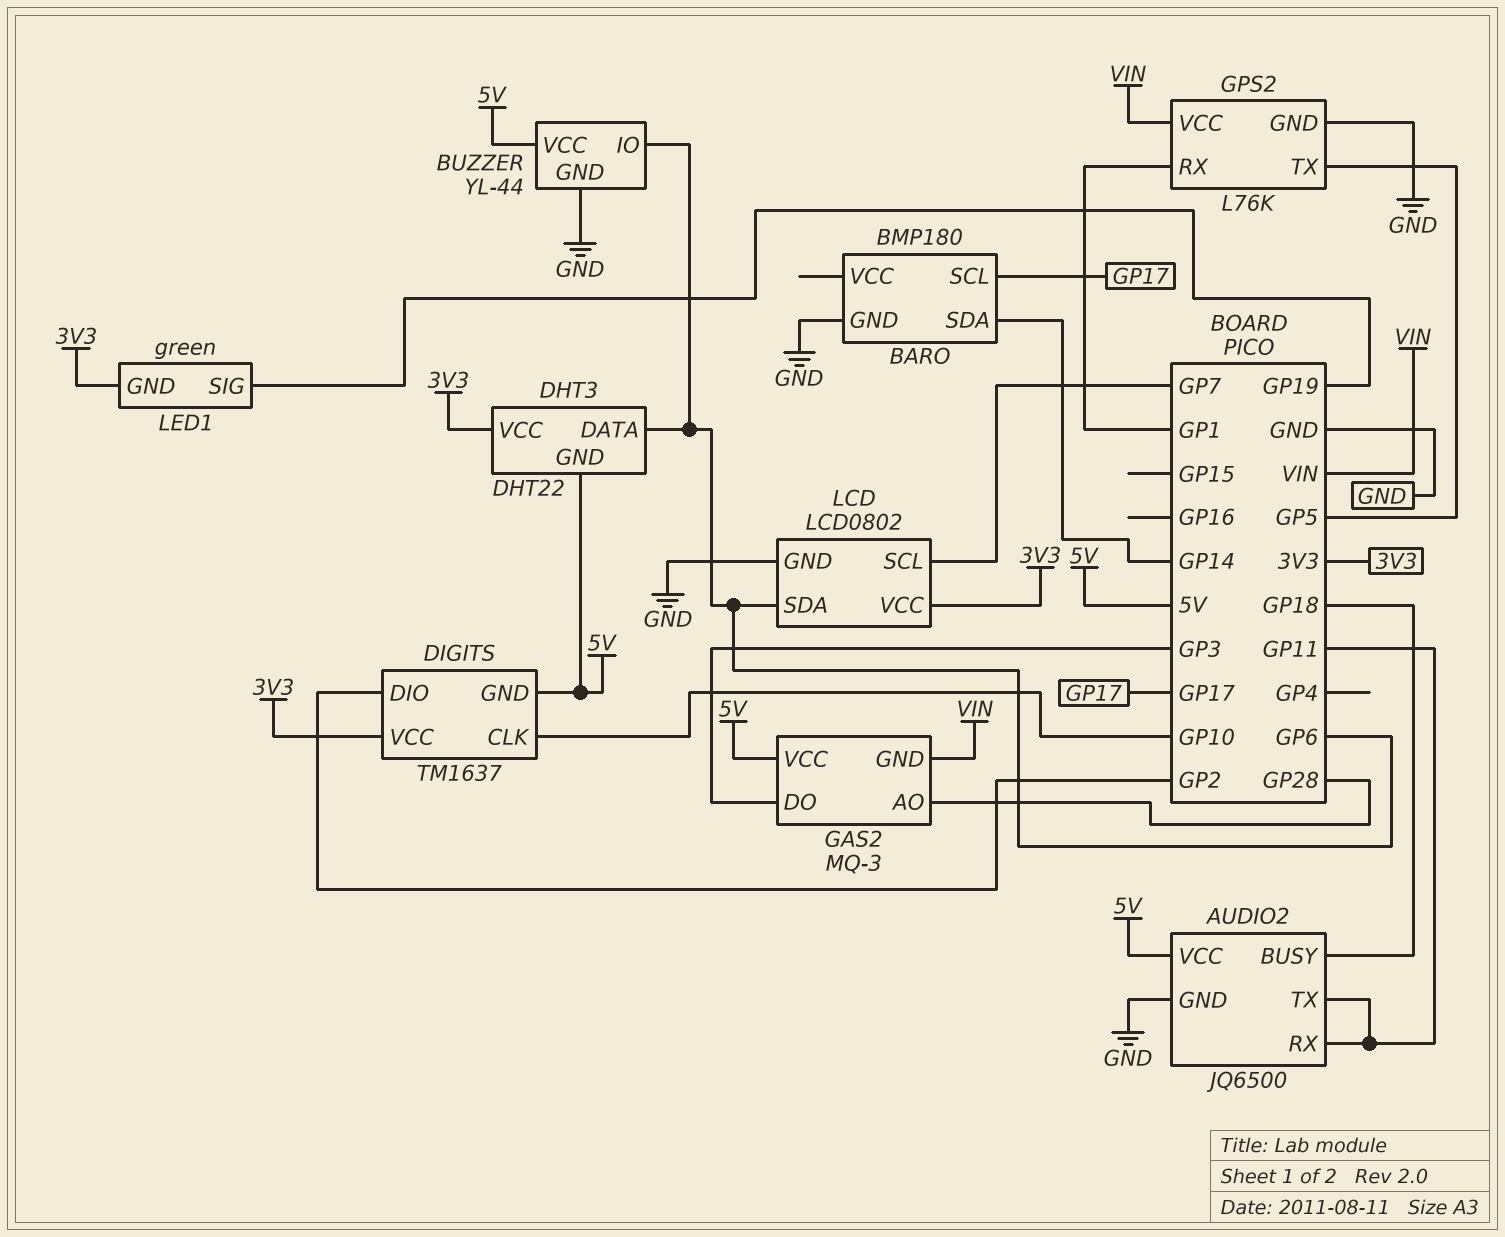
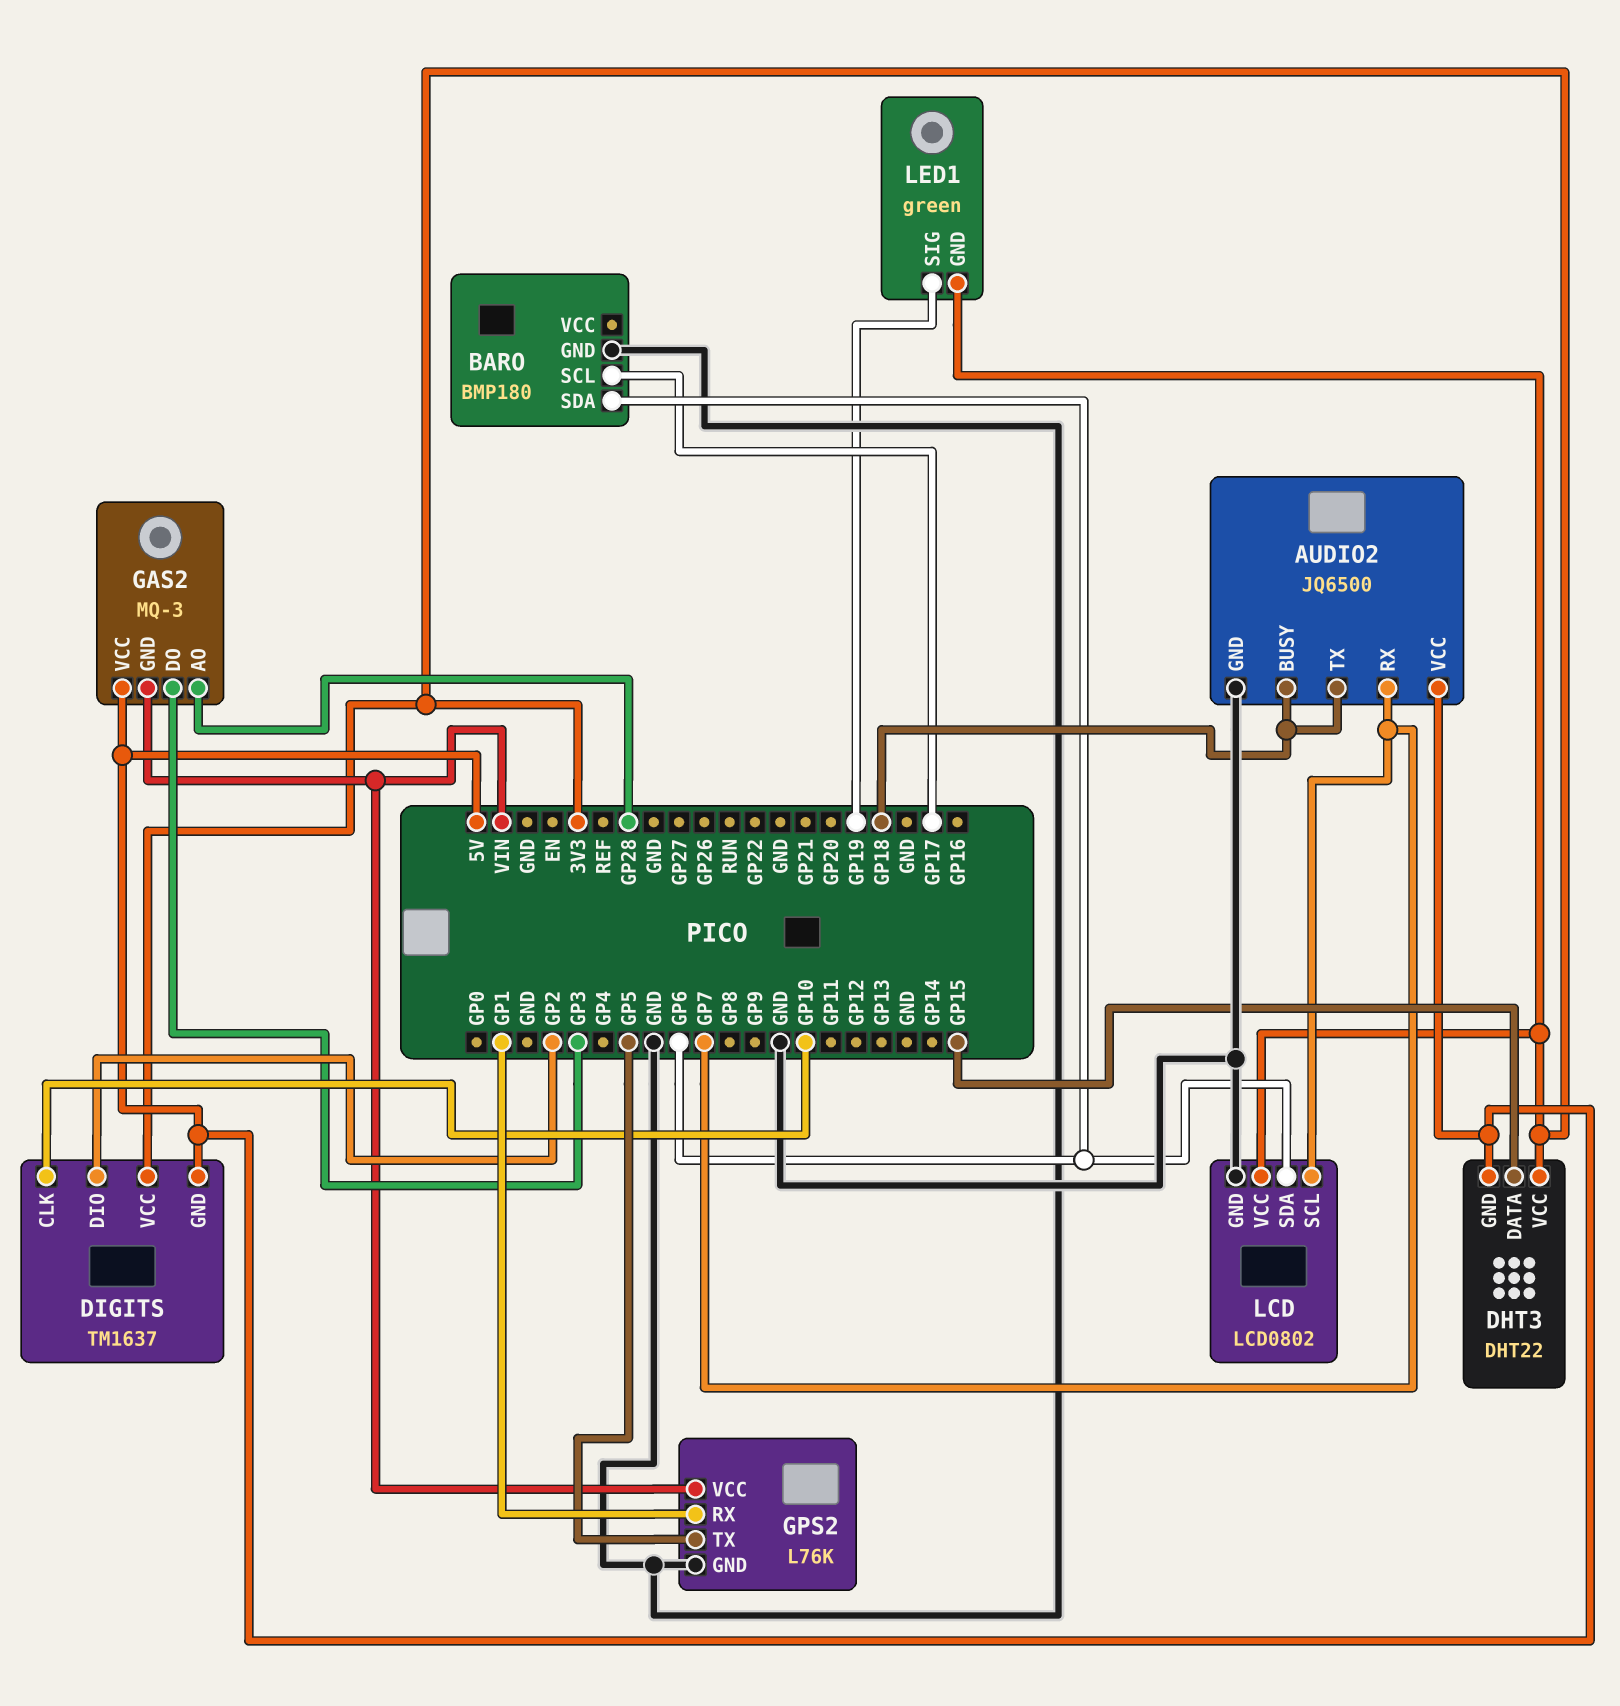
AUDIO2 pin RX: GP11 -> GP7
AUDIO2 pin TX: GP11 -> GP18
BARO pin SDA: GP14 -> GP6
BUZZER: YL-44 -> none
BUZZER pin GND: GND -> none
BUZZER pin IO: GP6 -> none
BUZZER pin VCC: 5V -> none
DHT3 pin DATA: GP6 -> GP15

